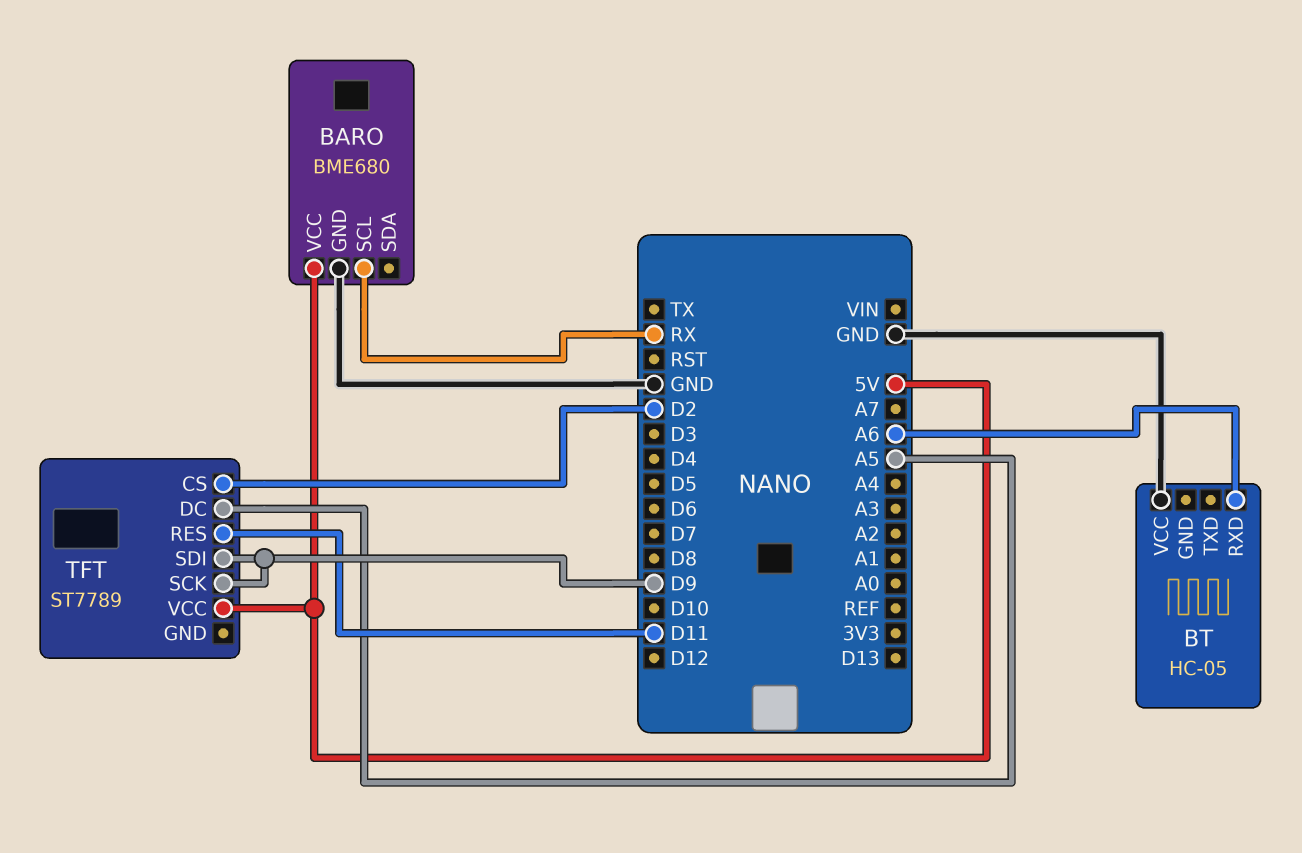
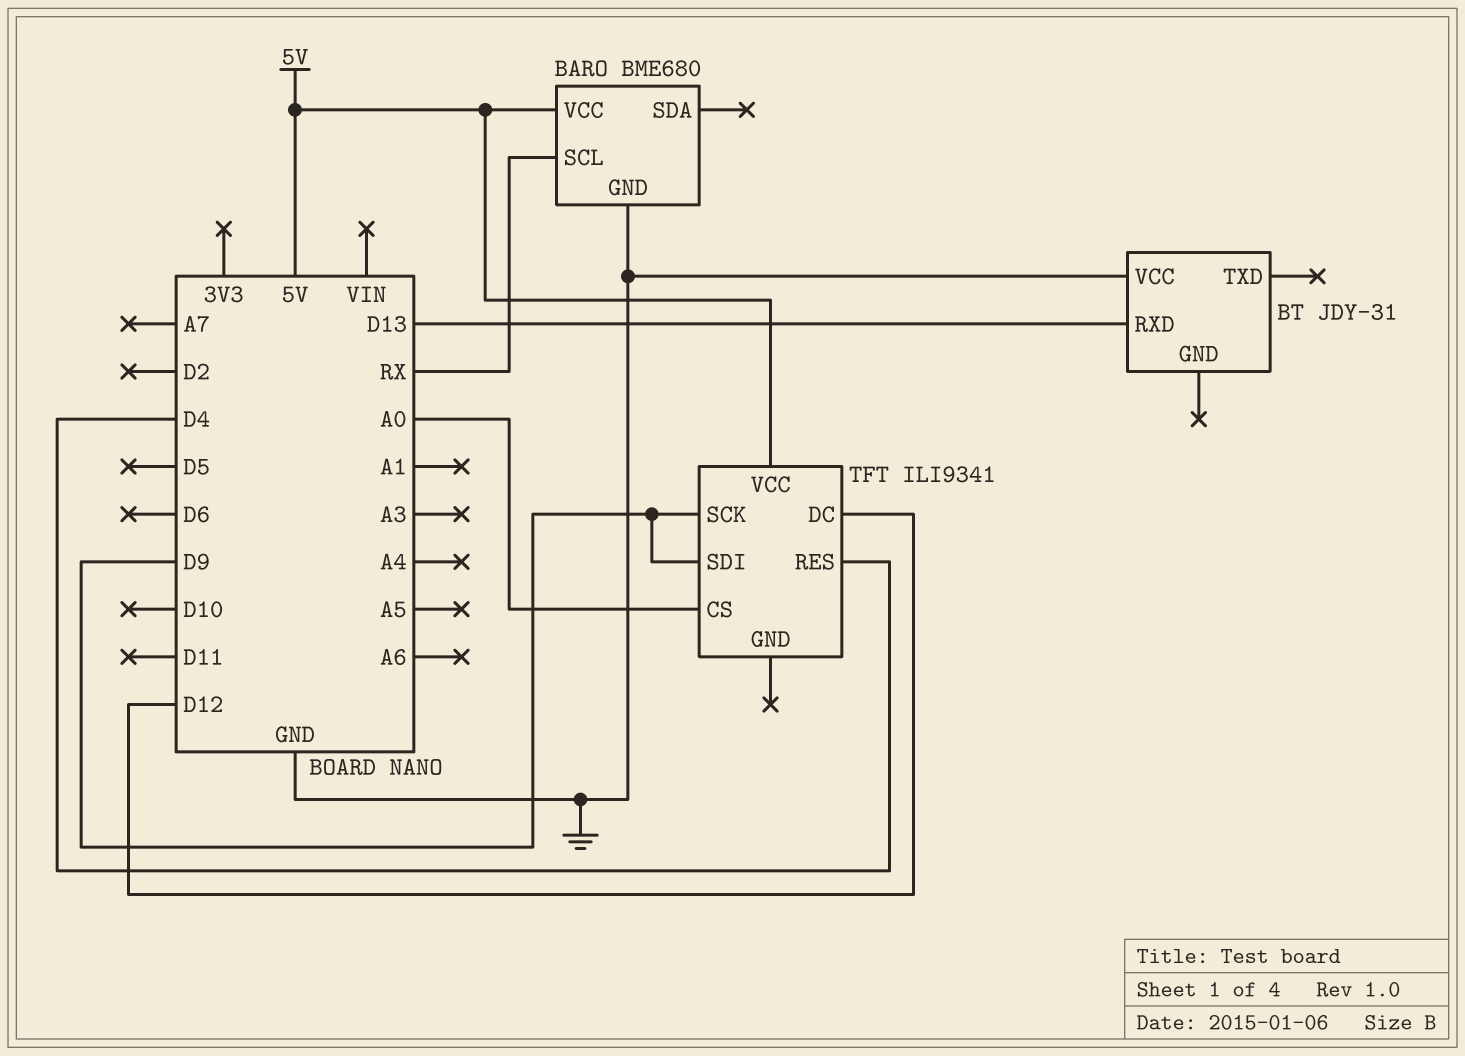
BT: HC-05 -> JDY-31
BT pin RXD: A6 -> D13
TFT: ST7789 -> ILI9341
TFT pin CS: D2 -> A0
TFT pin DC: A5 -> D12
TFT pin RES: D11 -> D4

